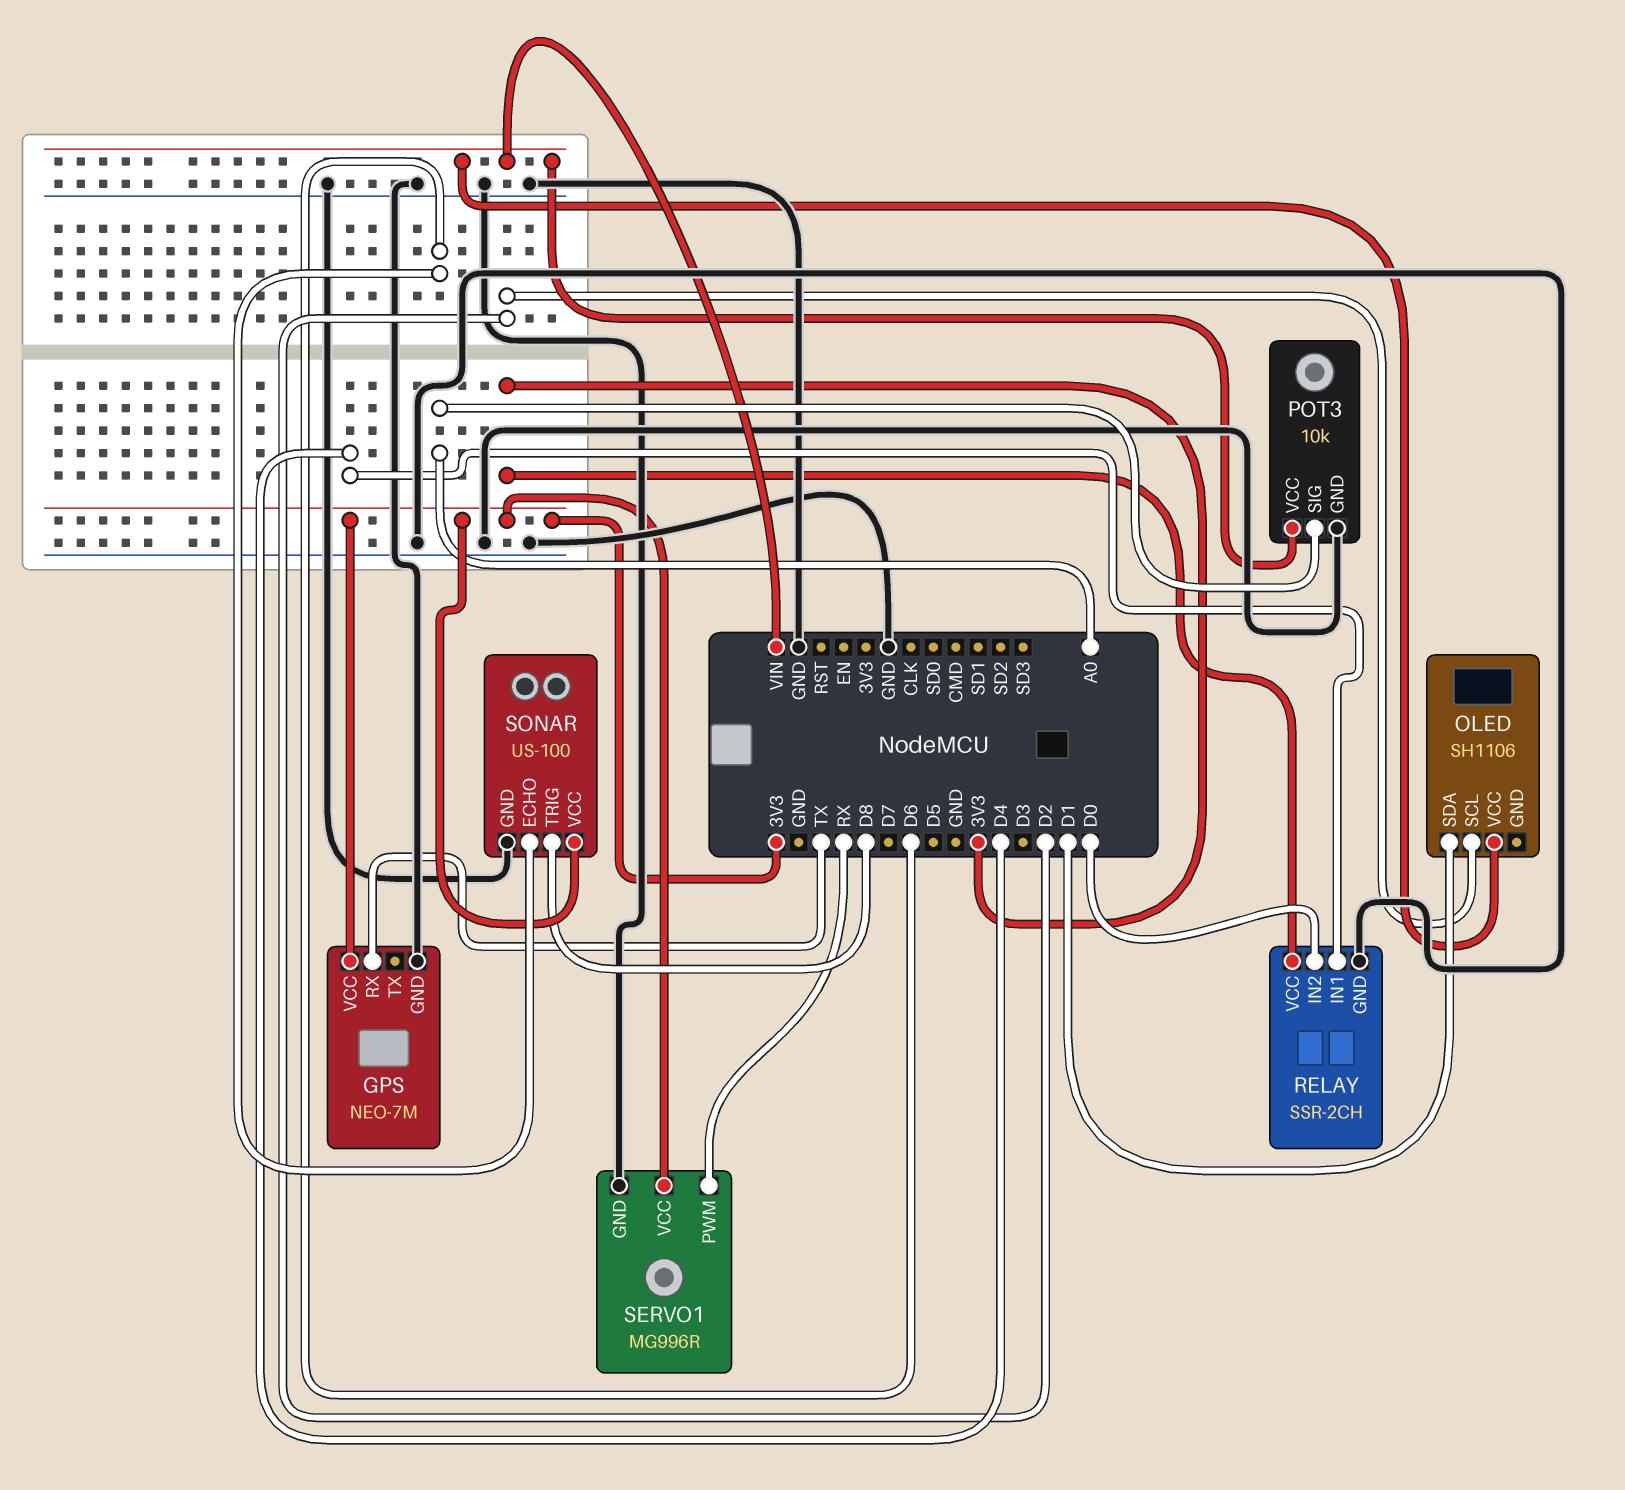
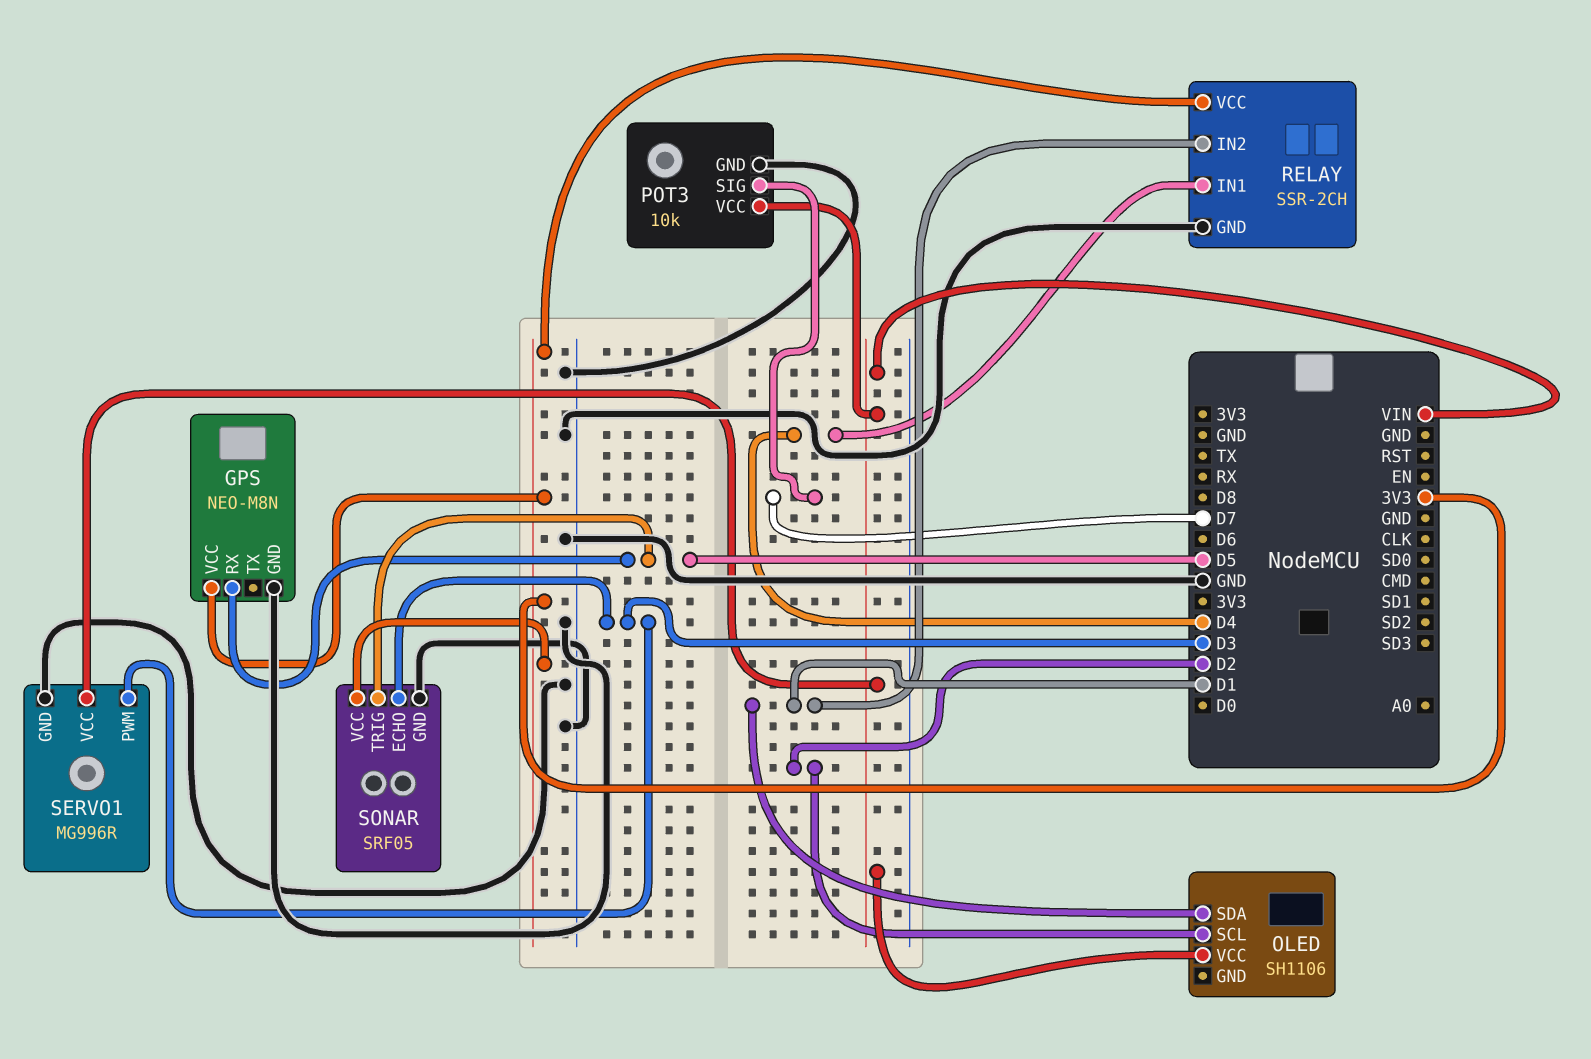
GPS: NEO-7M -> NEO-M8N
GPS pin RX: TX -> D5
POT3 pin SIG: A0 -> D7
RELAY pin IN2: D0 -> D1
SERVO1 pin PWM: RX -> D3
SERVO1 pin VCC: 3V3 -> VIN
SONAR: US-100 -> SRF05
SONAR pin ECHO: D6 -> D3
SONAR pin TRIG: D8 -> D5

